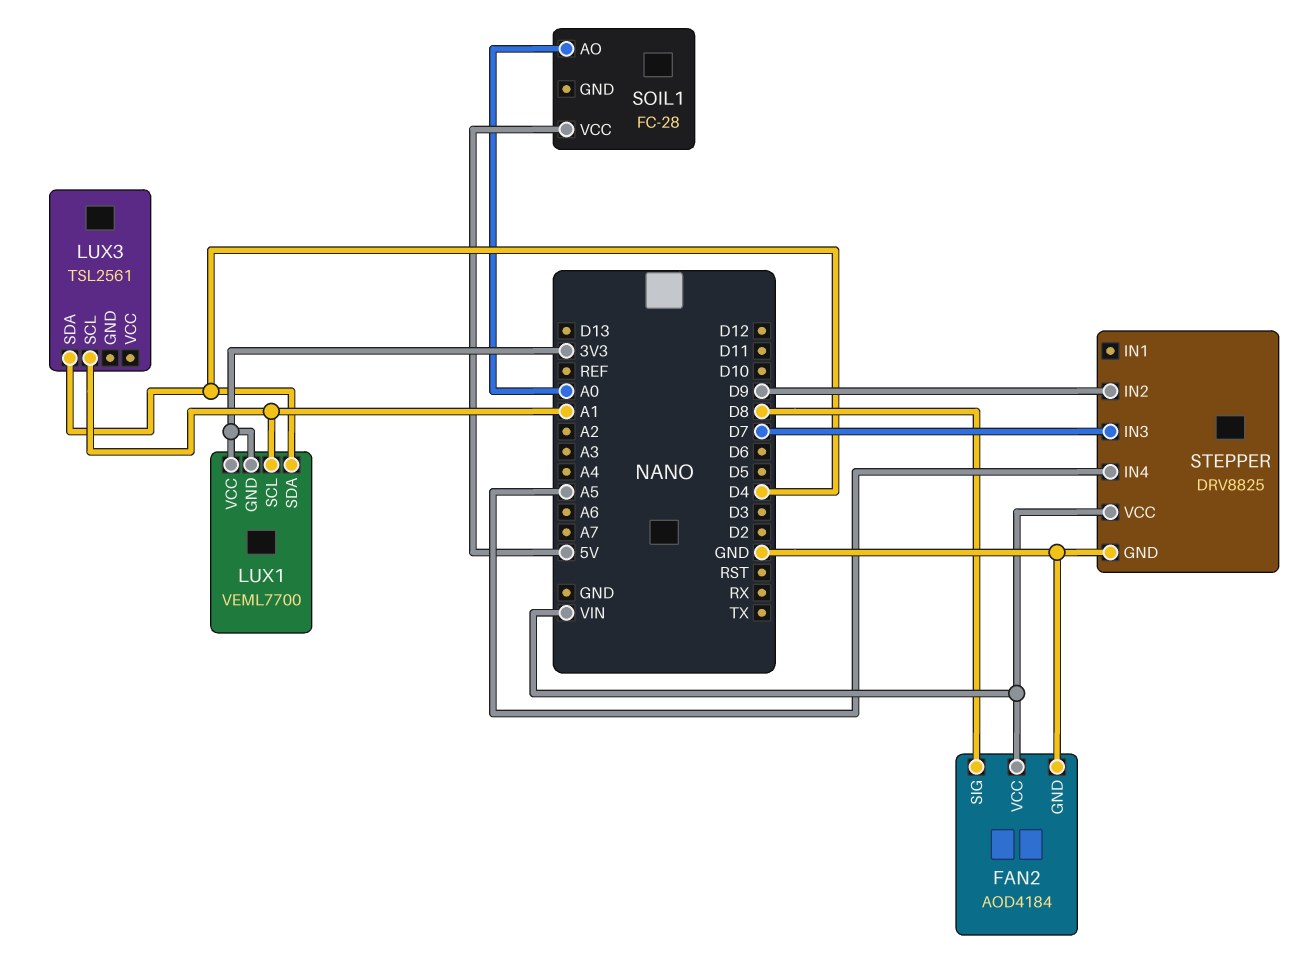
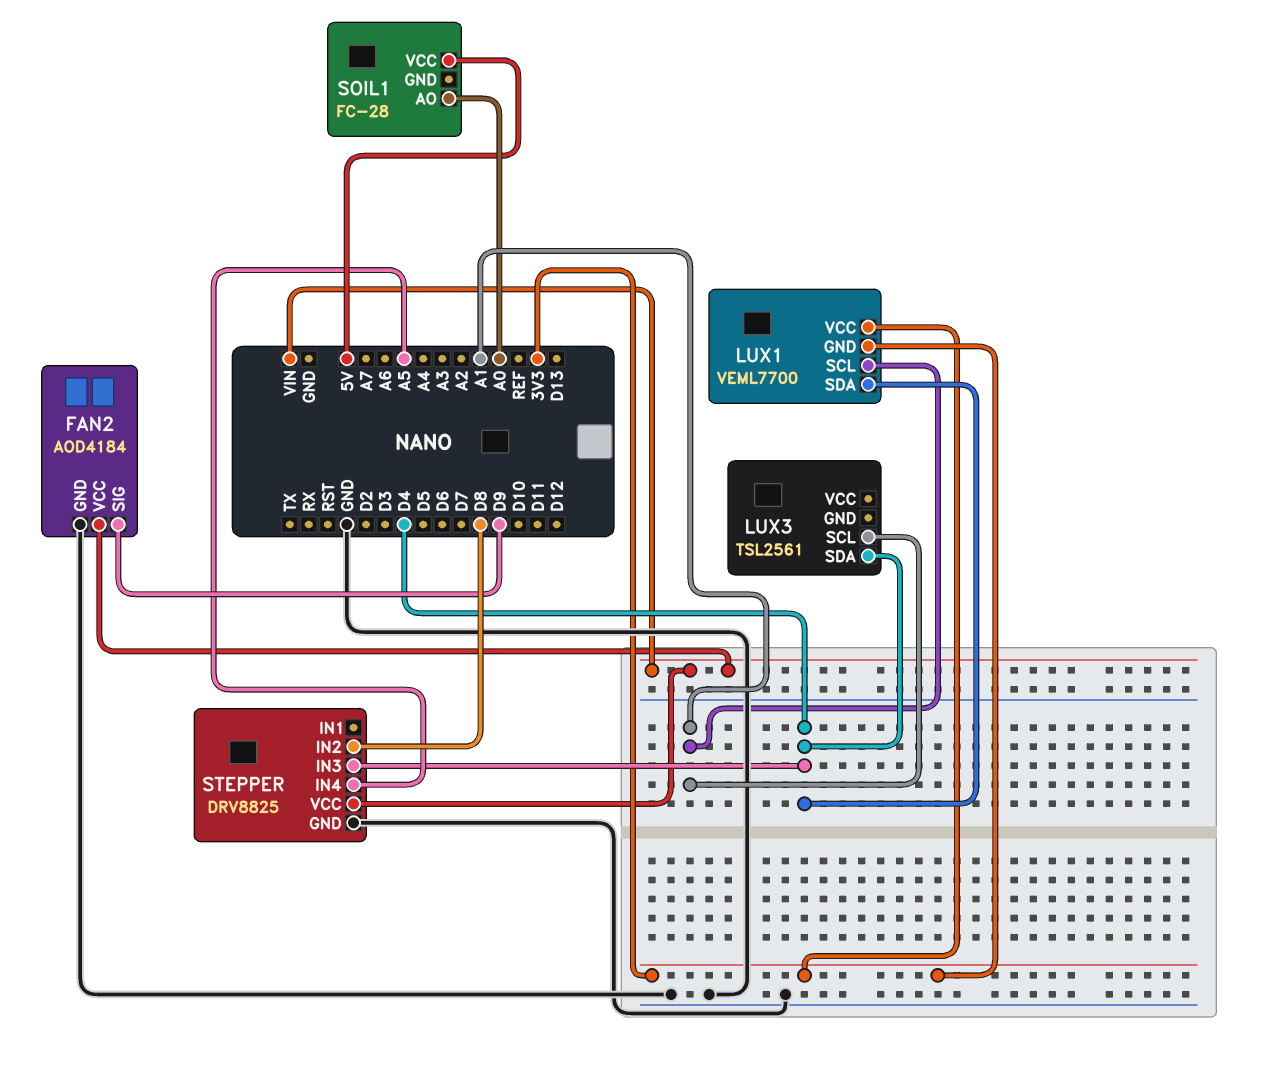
FAN2 pin SIG: D8 -> D9
STEPPER pin IN2: D9 -> D8
STEPPER pin IN3: D7 -> D4

